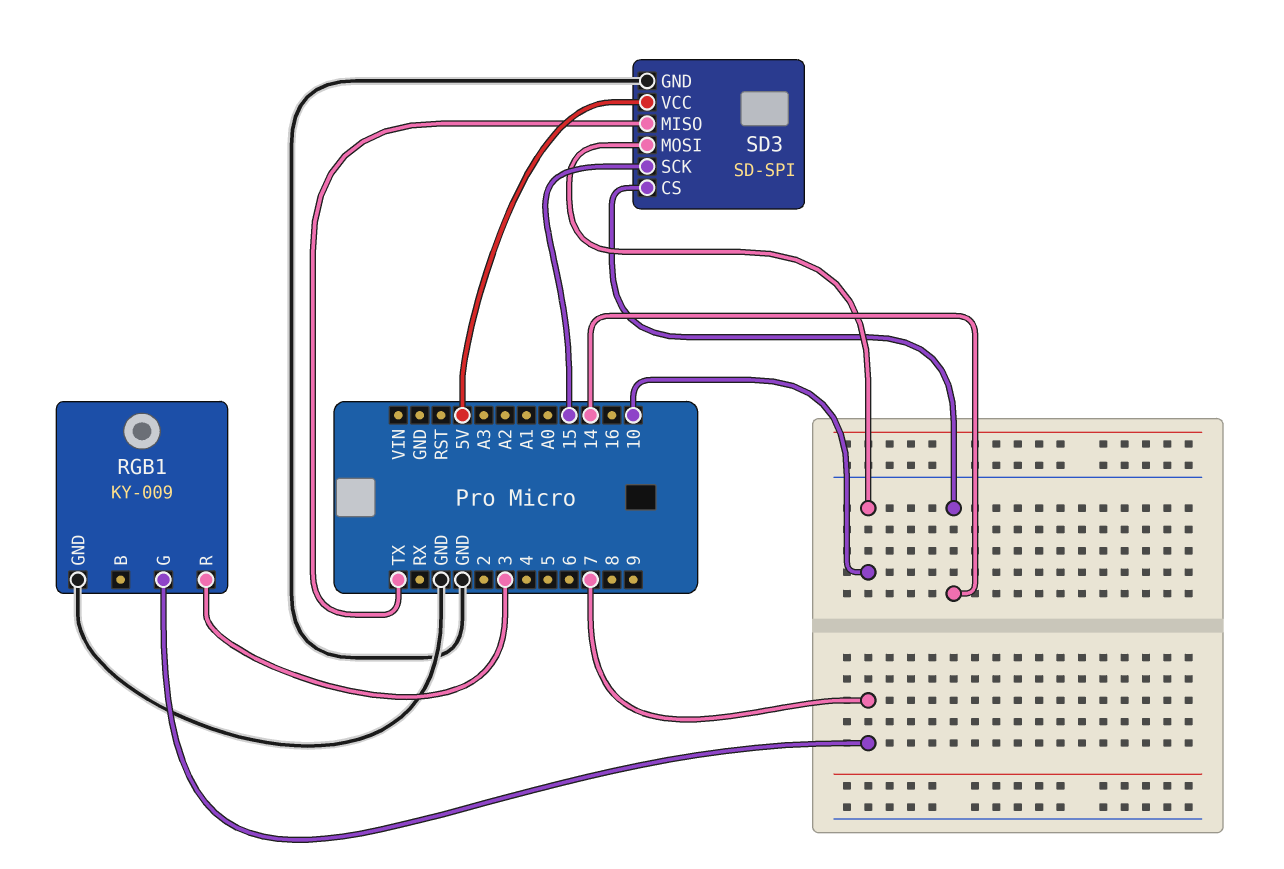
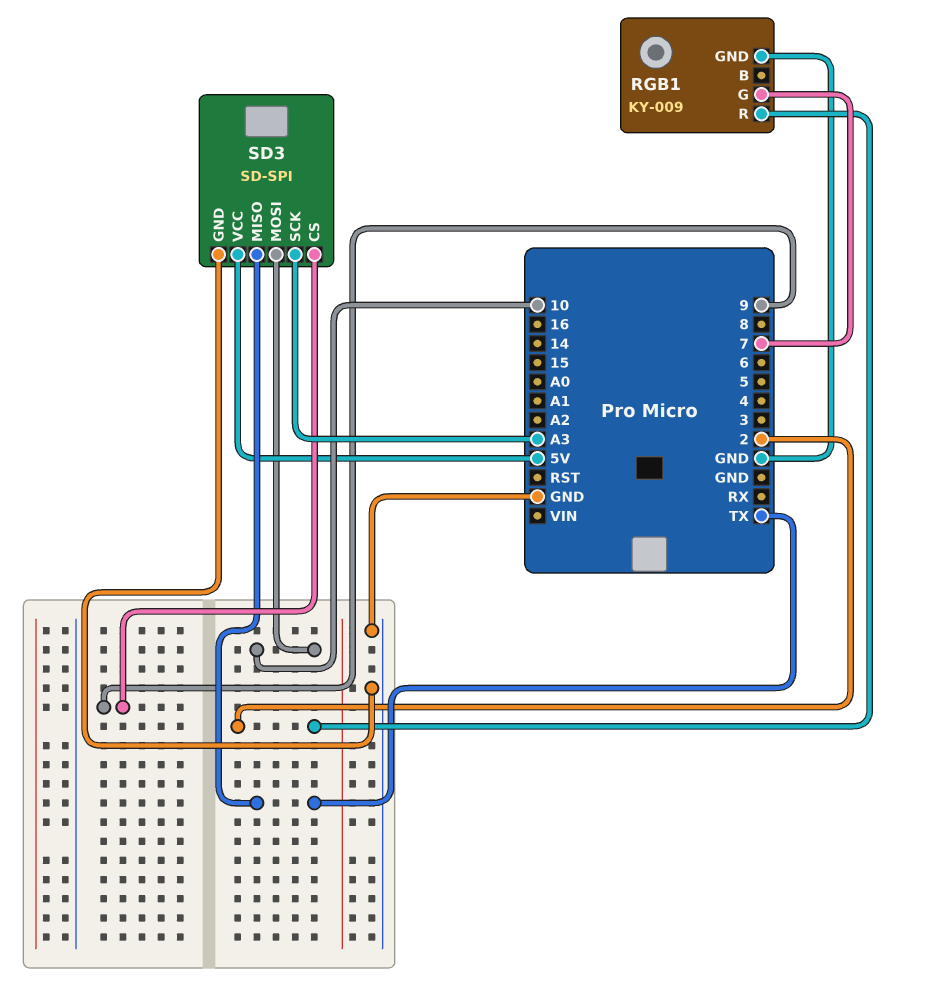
RGB1 pin R: 3 -> 2
SD3 pin CS: 14 -> 9
SD3 pin SCK: 15 -> A3

